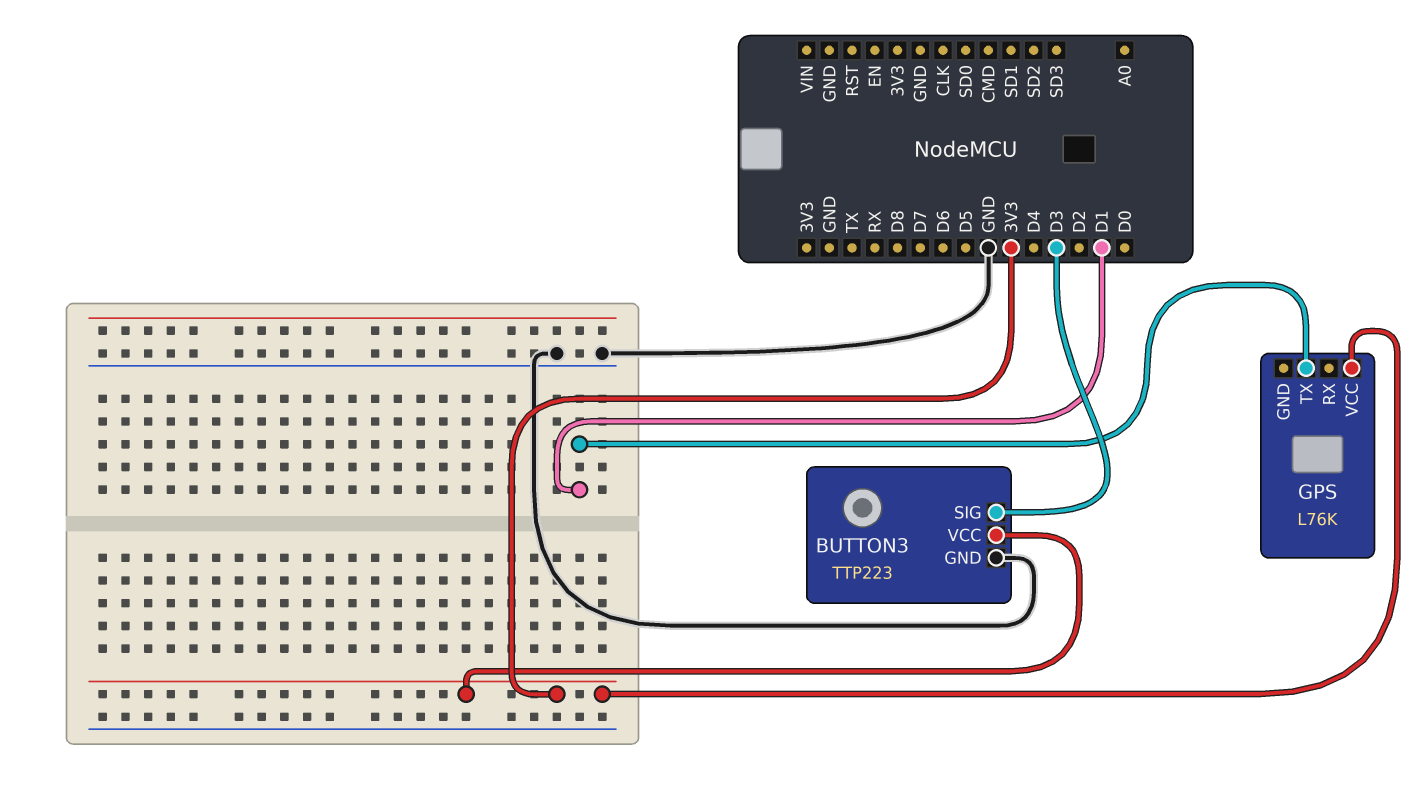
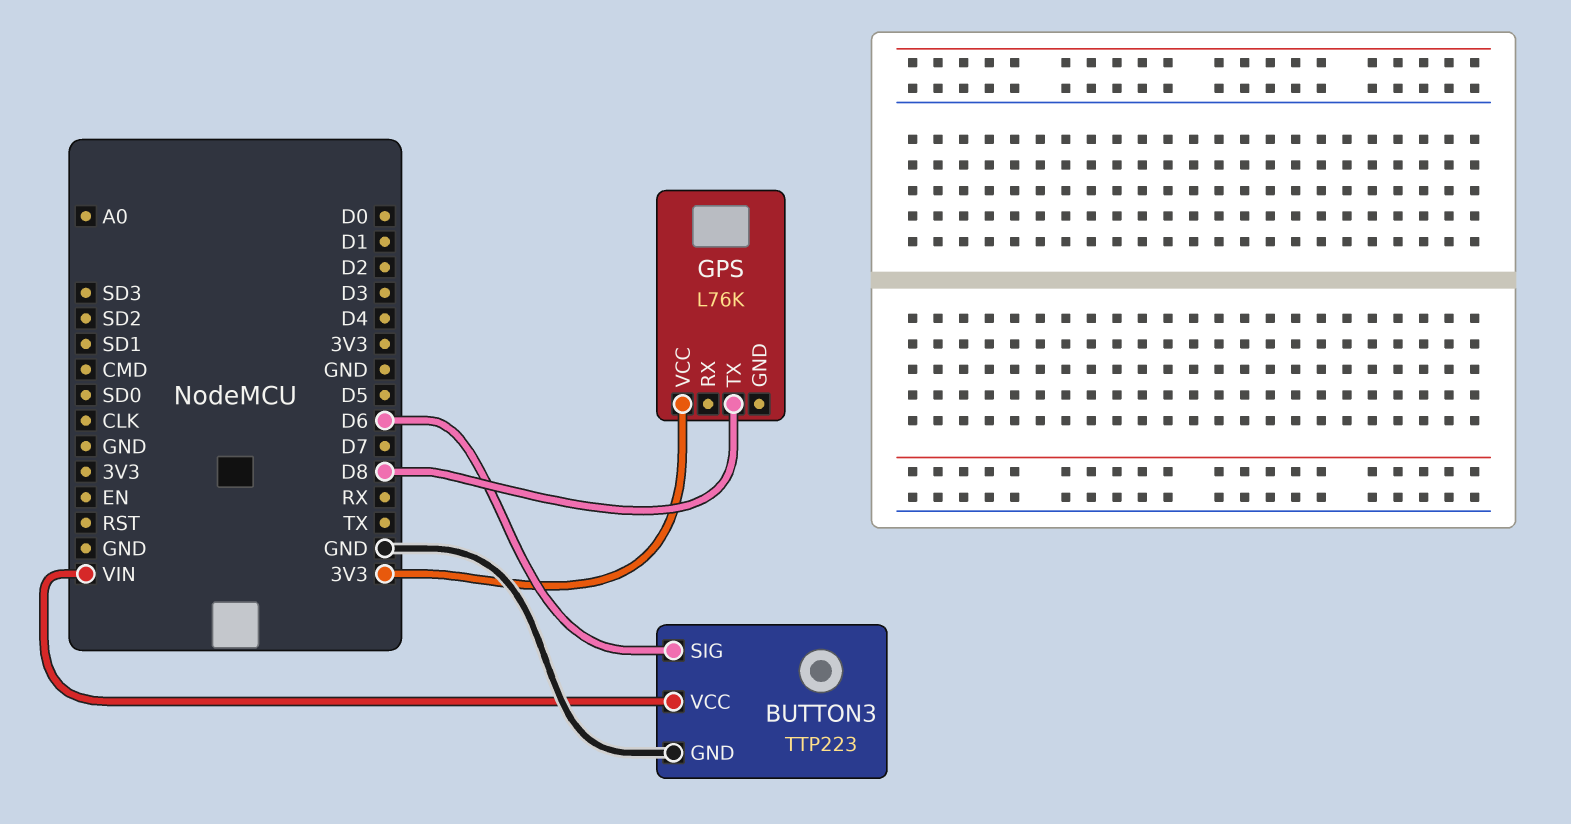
BUTTON3 pin SIG: D3 -> D6
BUTTON3 pin VCC: 3V3 -> VIN
GPS pin TX: D1 -> D8

